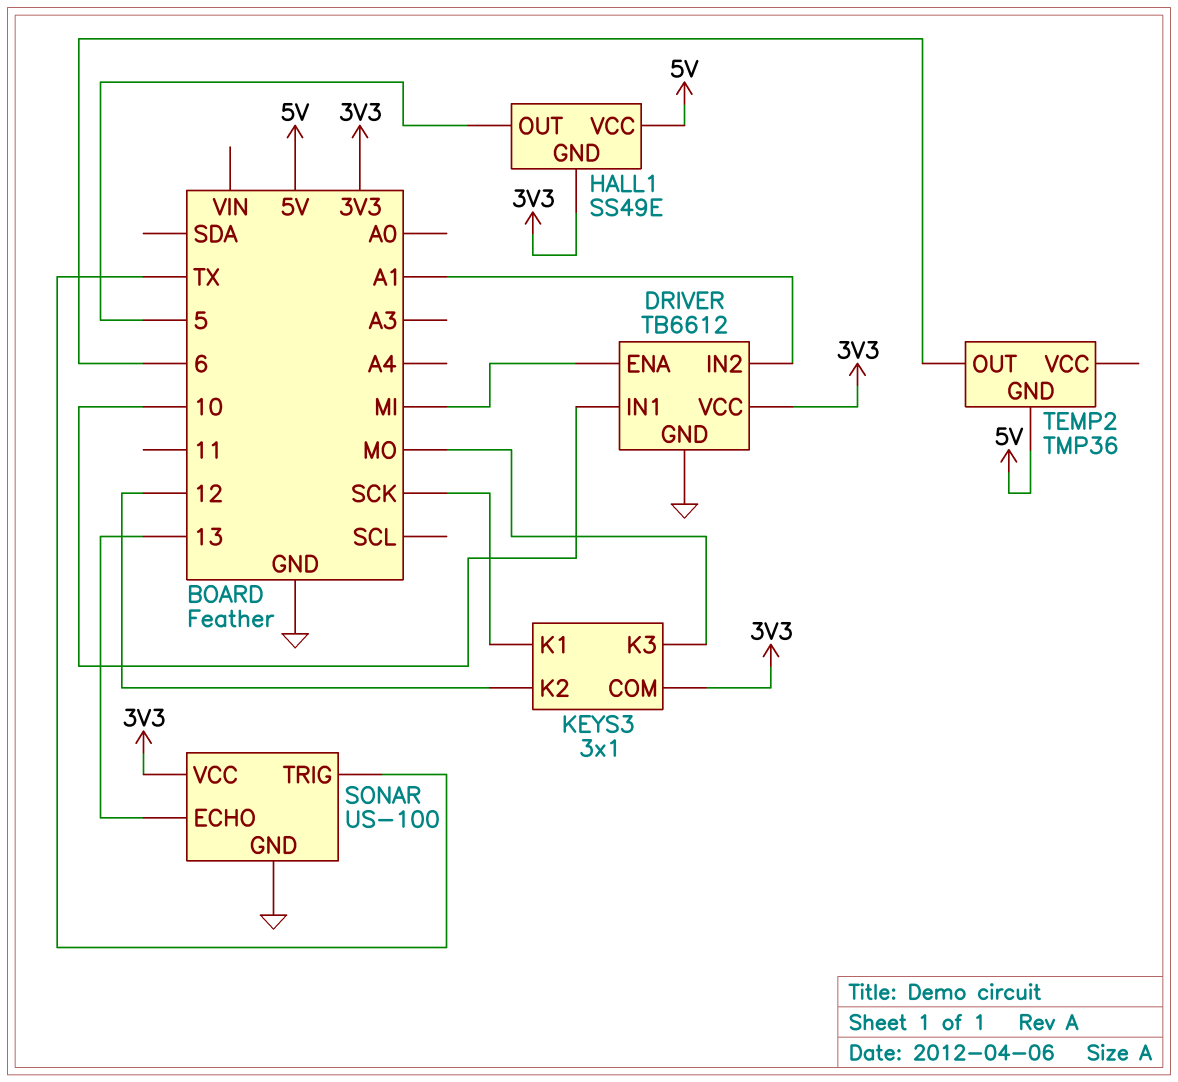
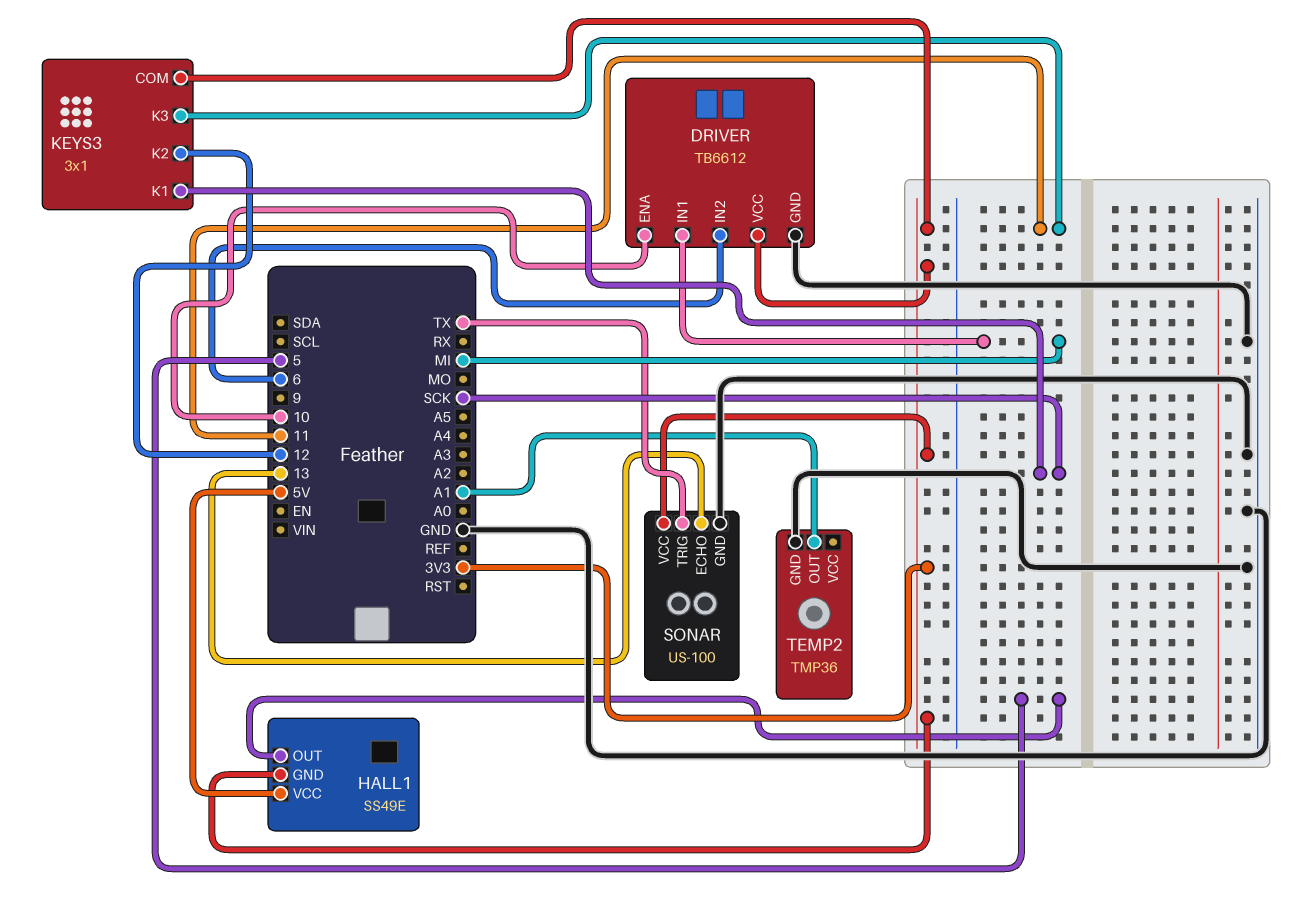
DRIVER pin ENA: MI -> 10
DRIVER pin IN1: 10 -> MI
DRIVER pin IN2: A1 -> 6
KEYS3 pin K3: MO -> 11
TEMP2 pin GND: 5V -> GND
TEMP2 pin OUT: 6 -> A1

